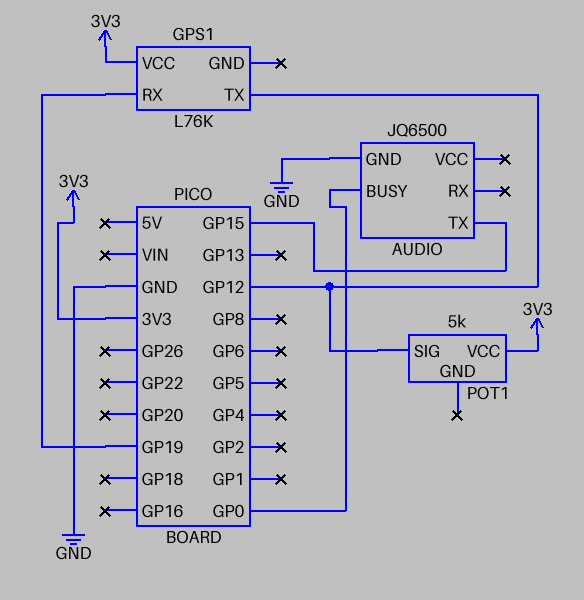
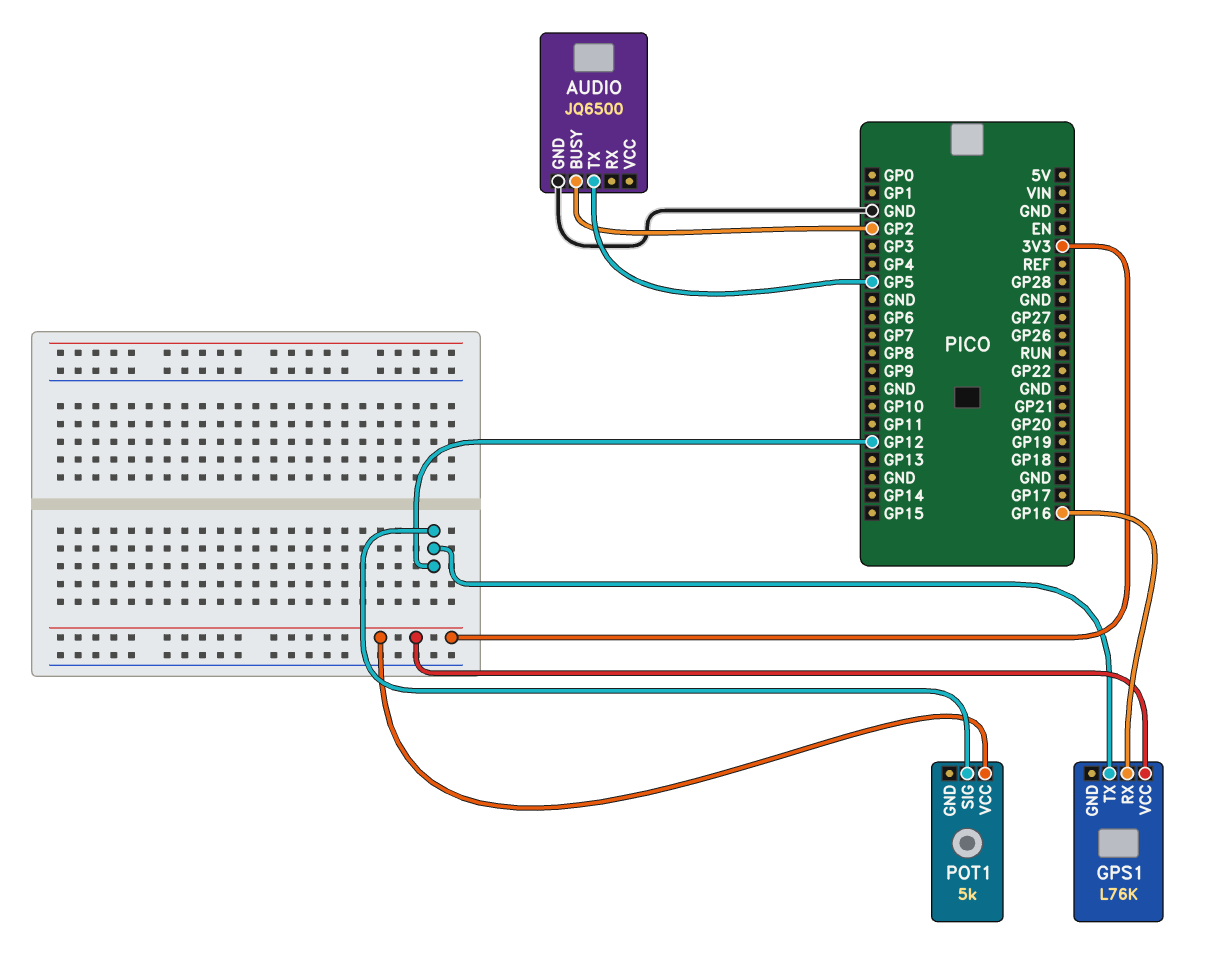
AUDIO pin BUSY: GP0 -> GP2
AUDIO pin TX: GP15 -> GP5
GPS1 pin RX: GP19 -> GP16

